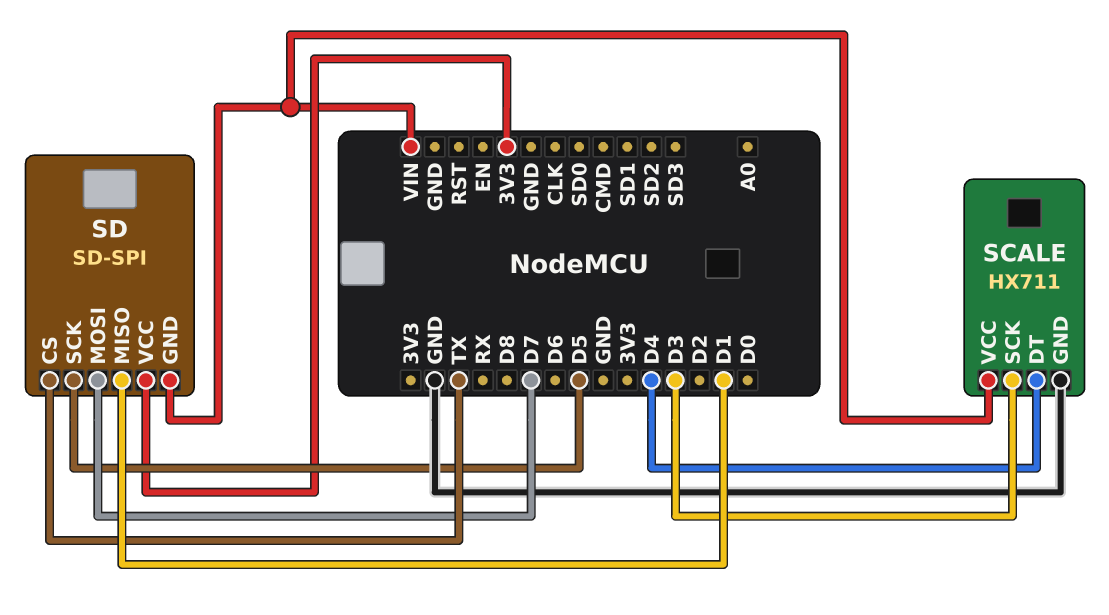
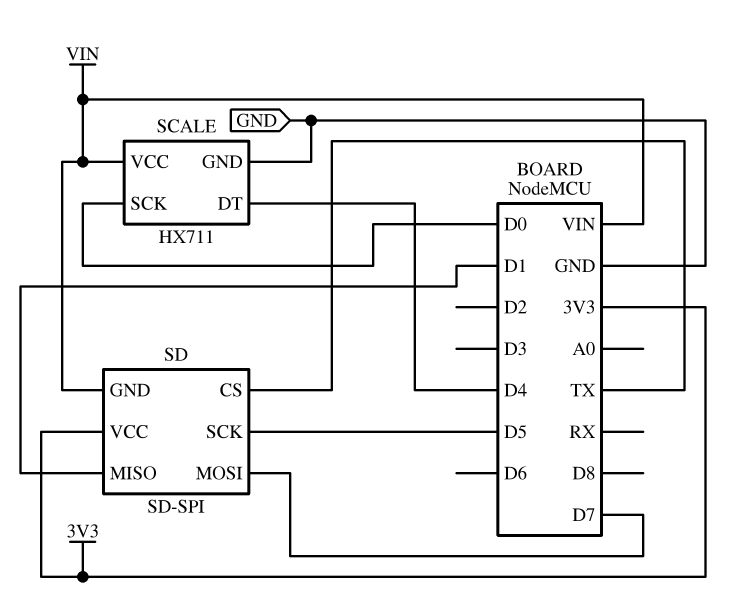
SCALE pin SCK: D3 -> D0

